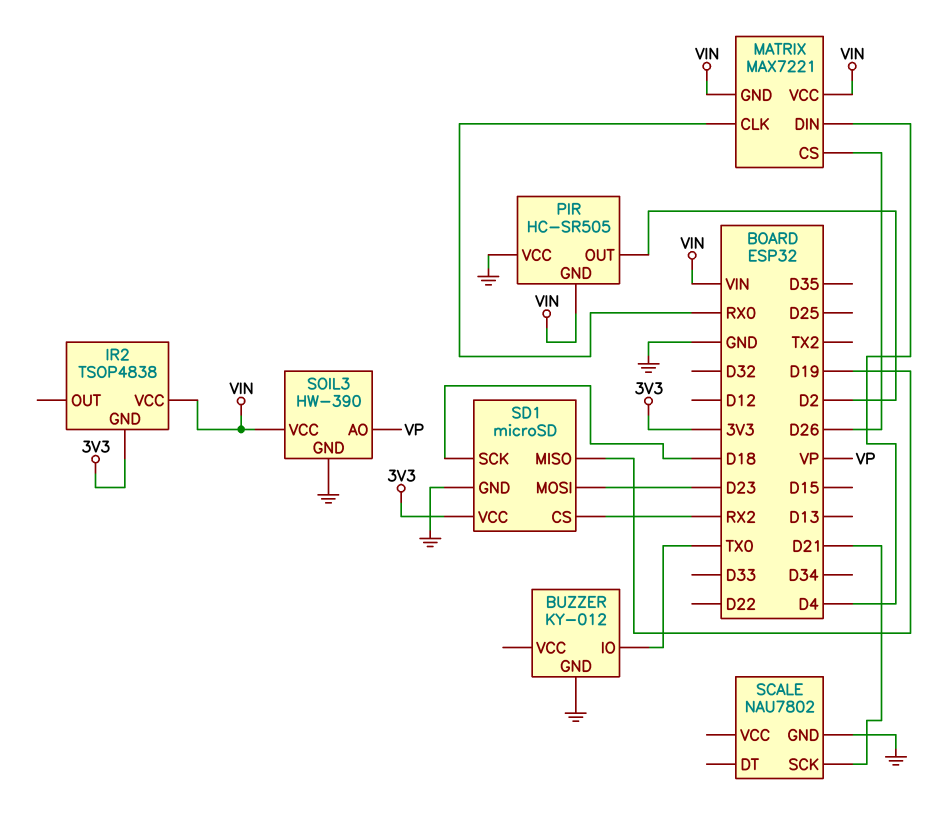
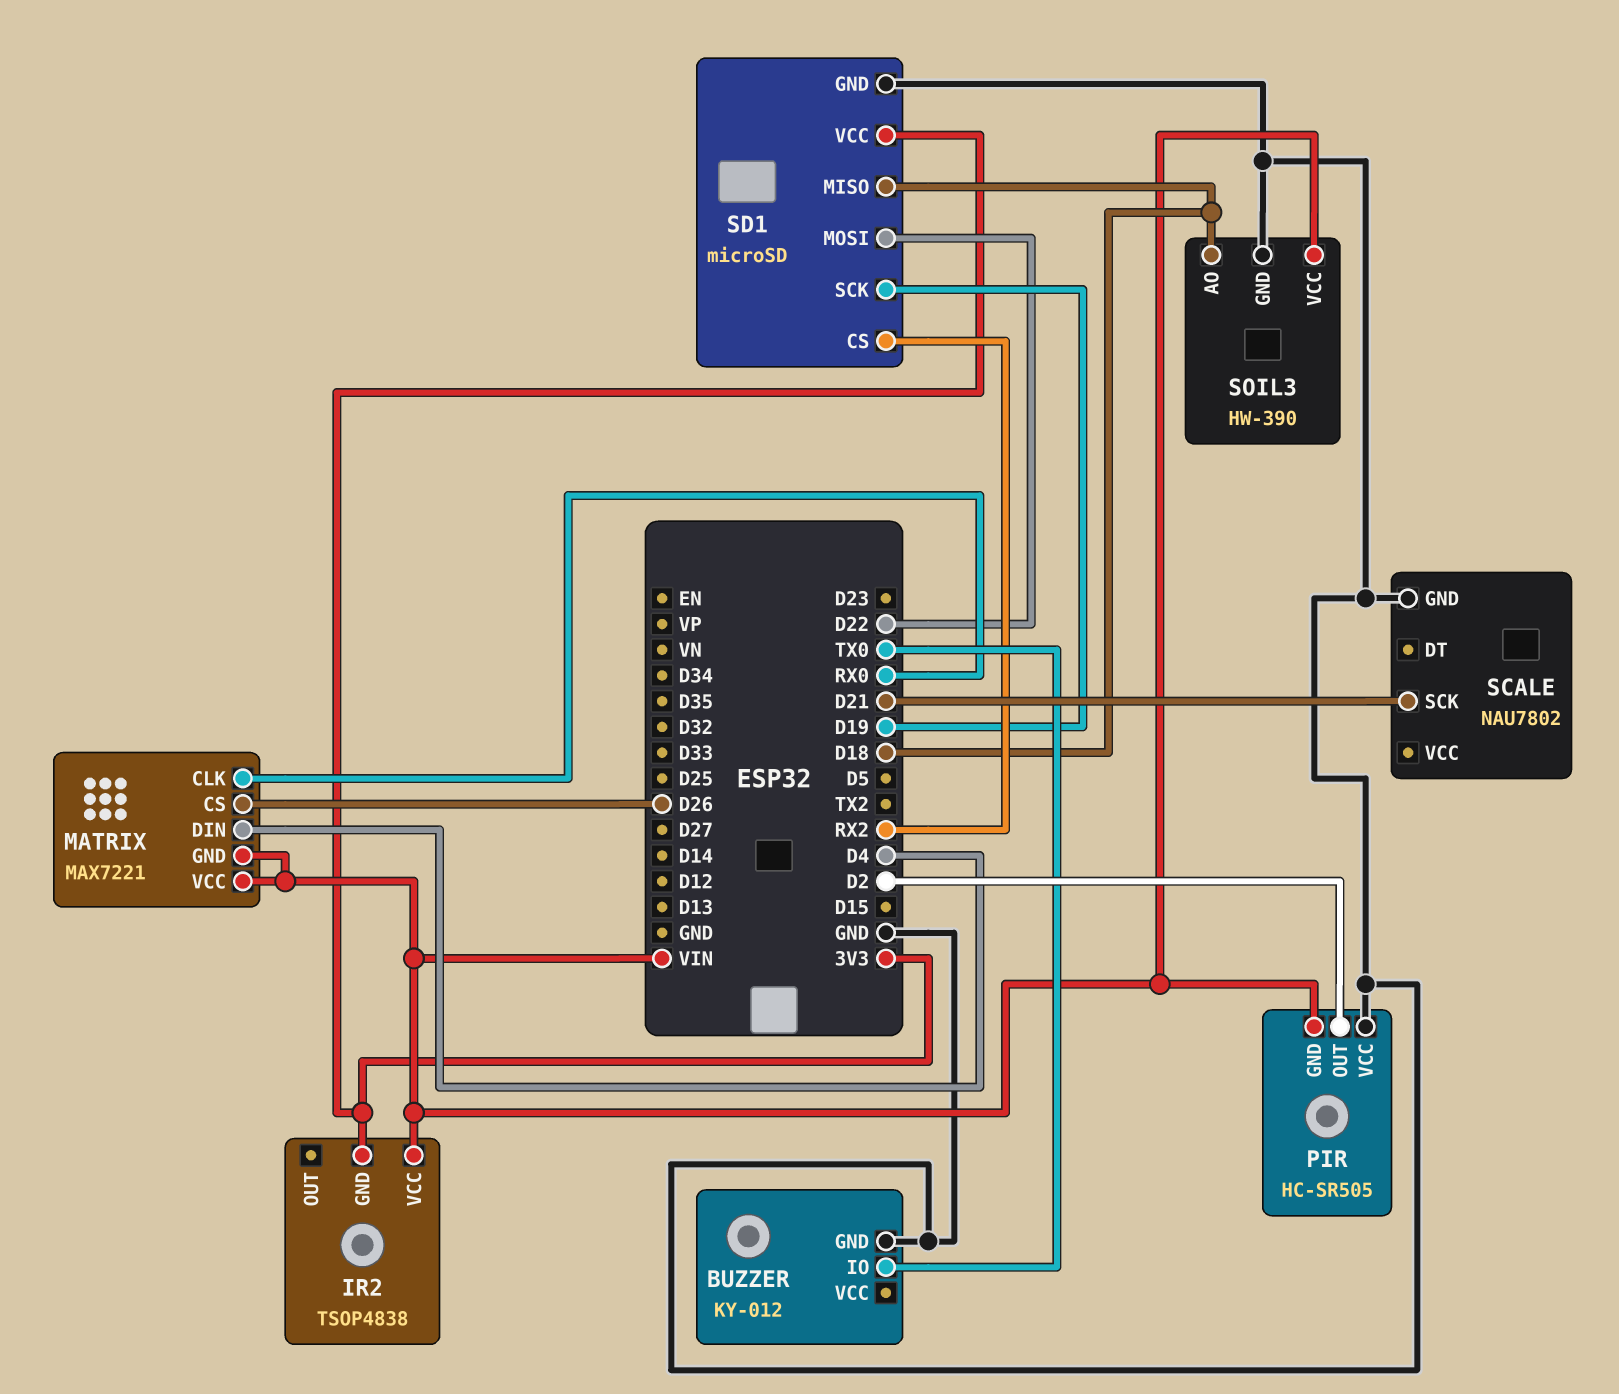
SD1 pin MISO: D19 -> D18
SD1 pin MOSI: D23 -> D22
SD1 pin SCK: D18 -> D19
SOIL3 pin AO: VP -> D18

